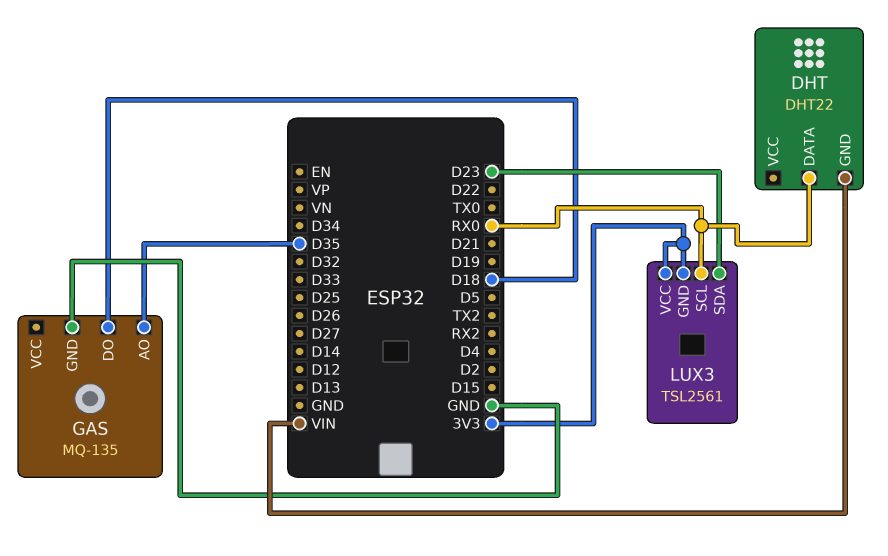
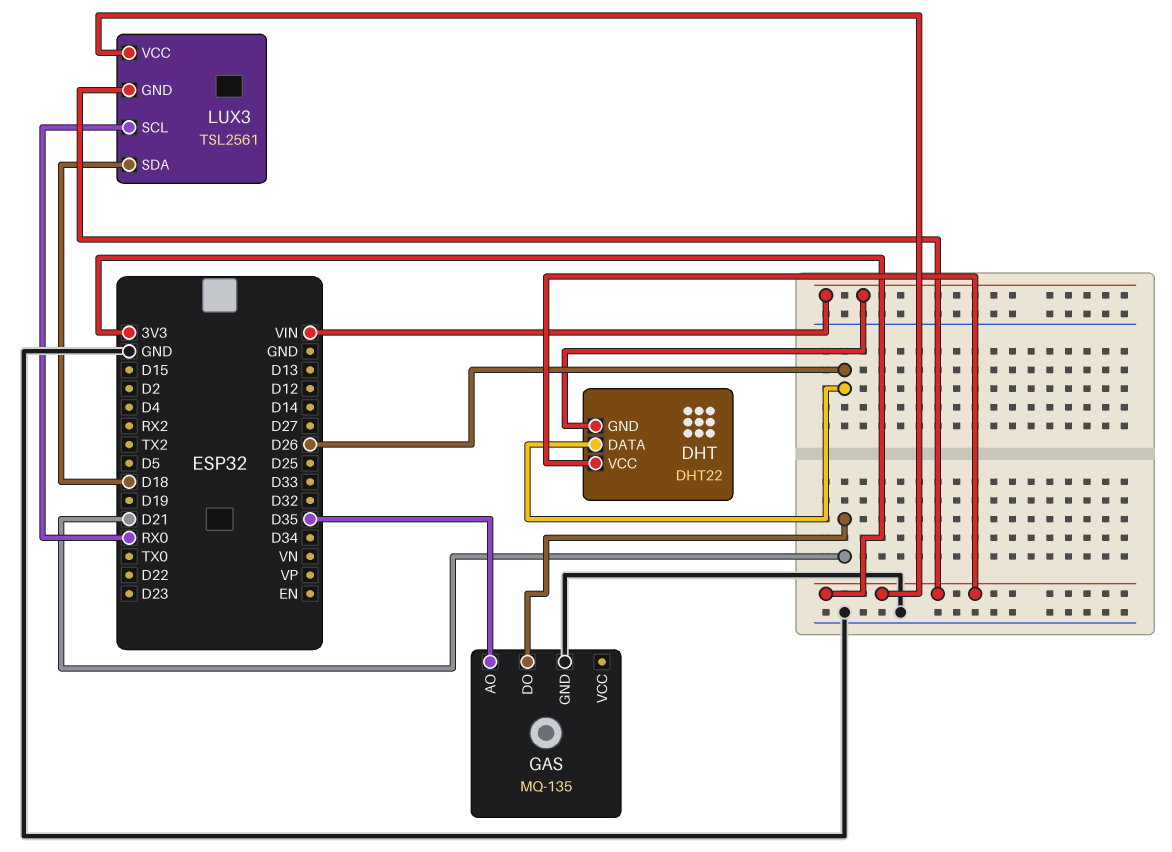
DHT pin DATA: RX0 -> D26
DHT pin VCC: none -> 3V3
GAS pin DO: D18 -> D21
LUX3 pin SDA: D23 -> D18

